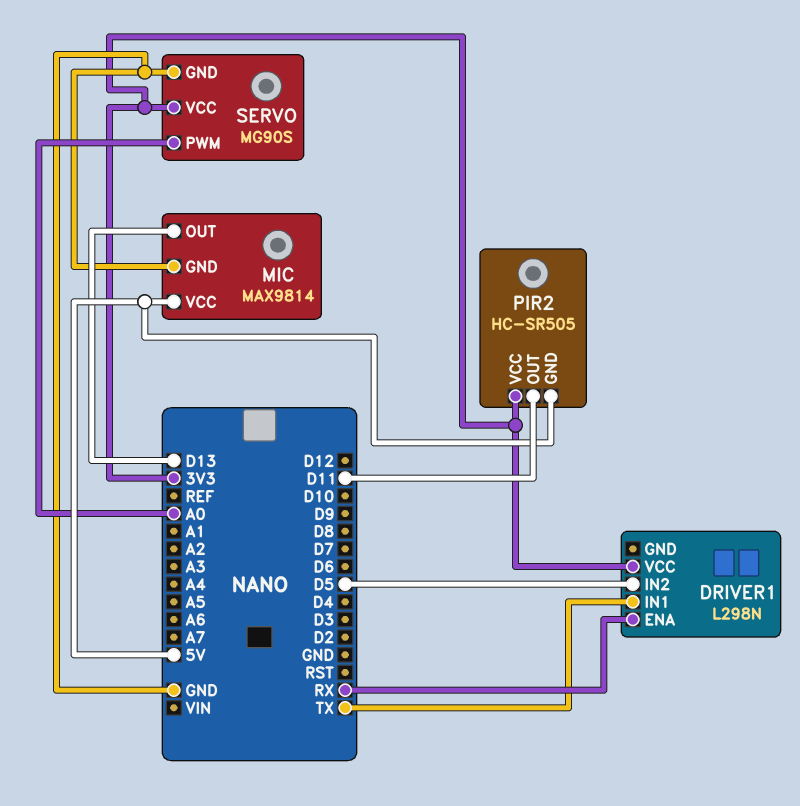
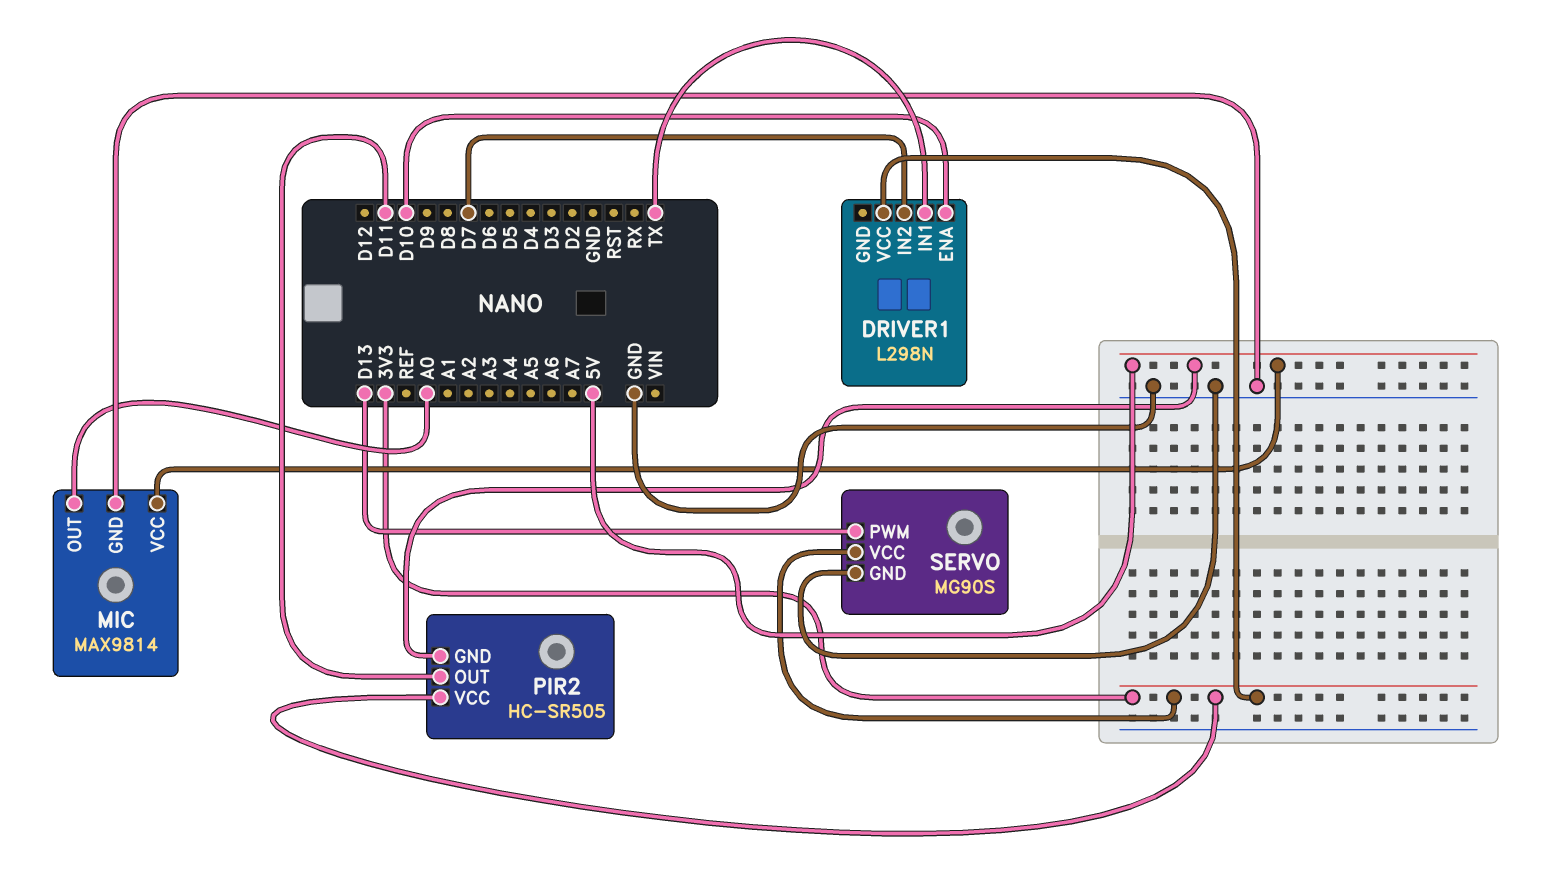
DRIVER1 pin ENA: RX -> D10
DRIVER1 pin IN2: D5 -> D7
MIC pin OUT: D13 -> A0
SERVO pin PWM: A0 -> D13

